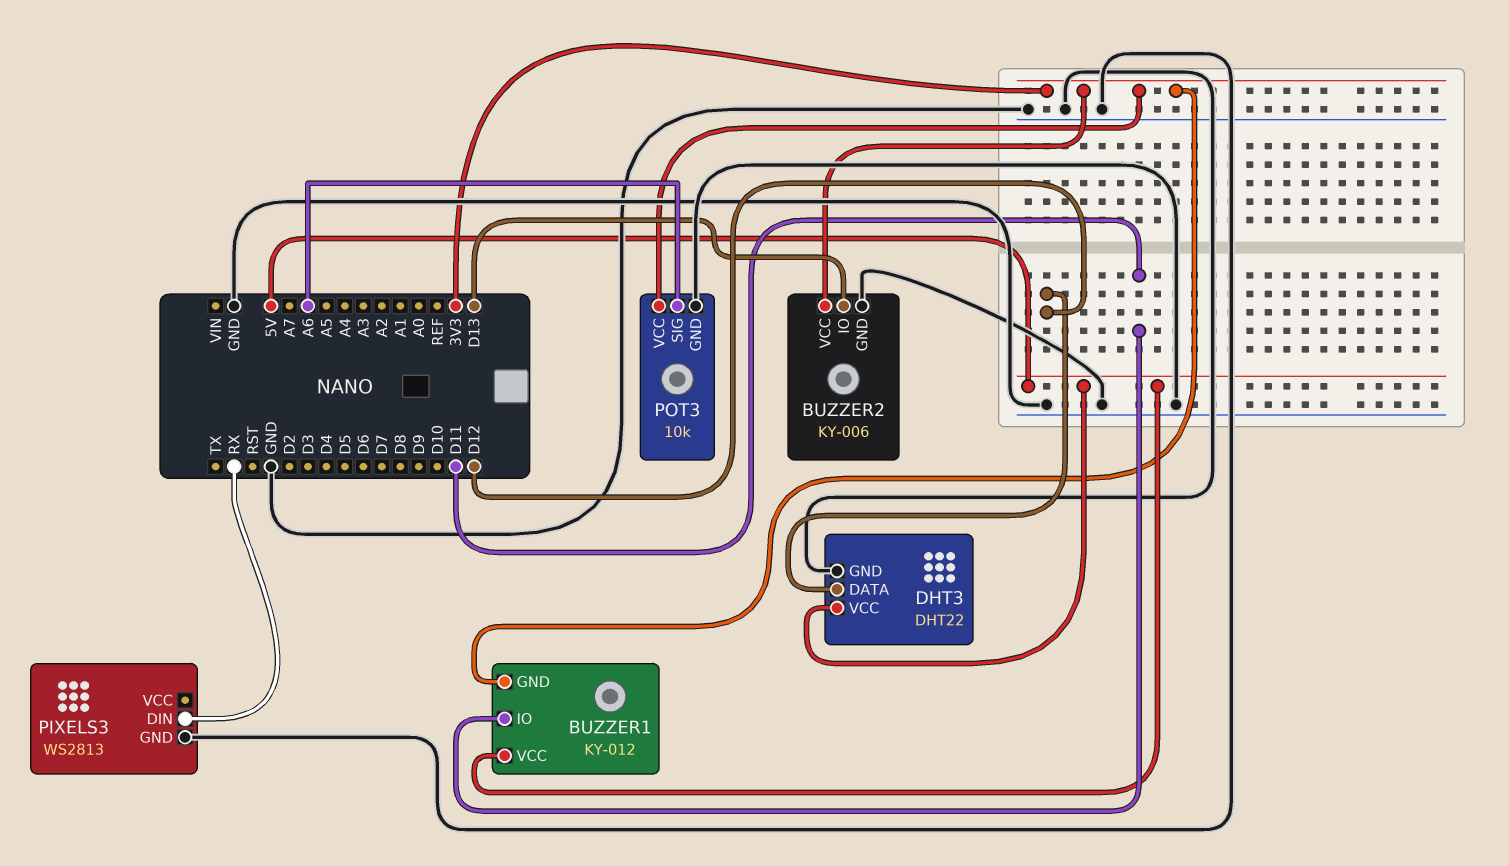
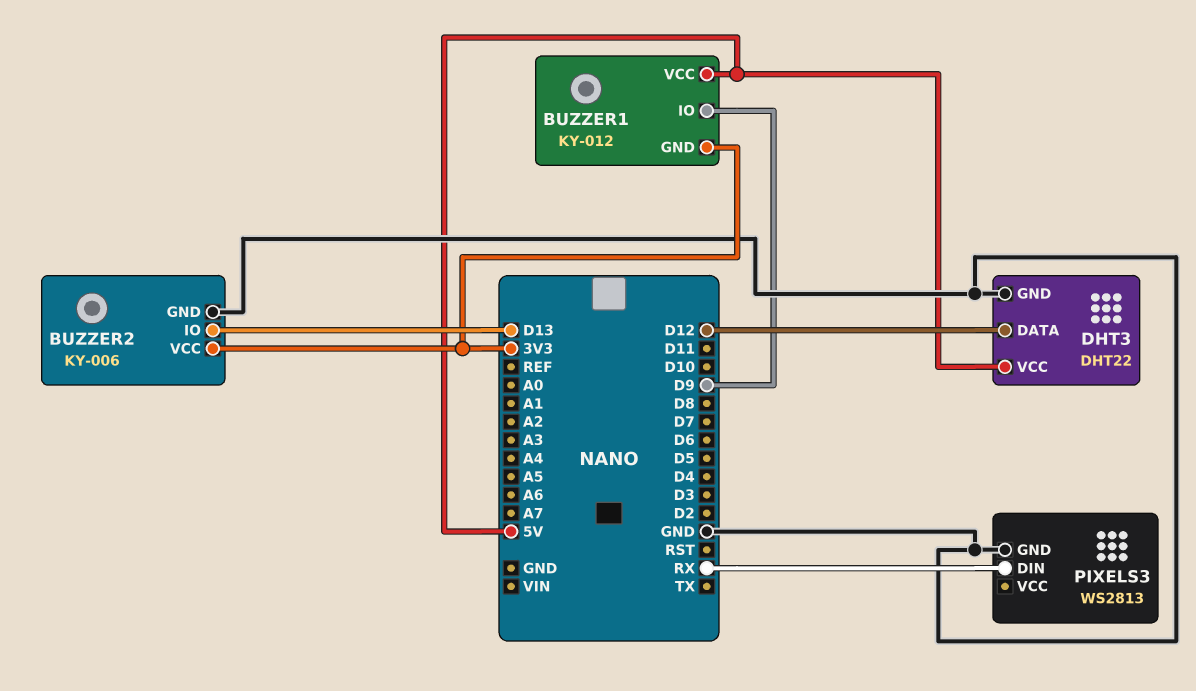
BUZZER1 pin IO: D11 -> D9
POT3: 10k -> none
POT3 pin GND: GND -> none
POT3 pin SIG: A6 -> none
POT3 pin VCC: 3V3 -> none

